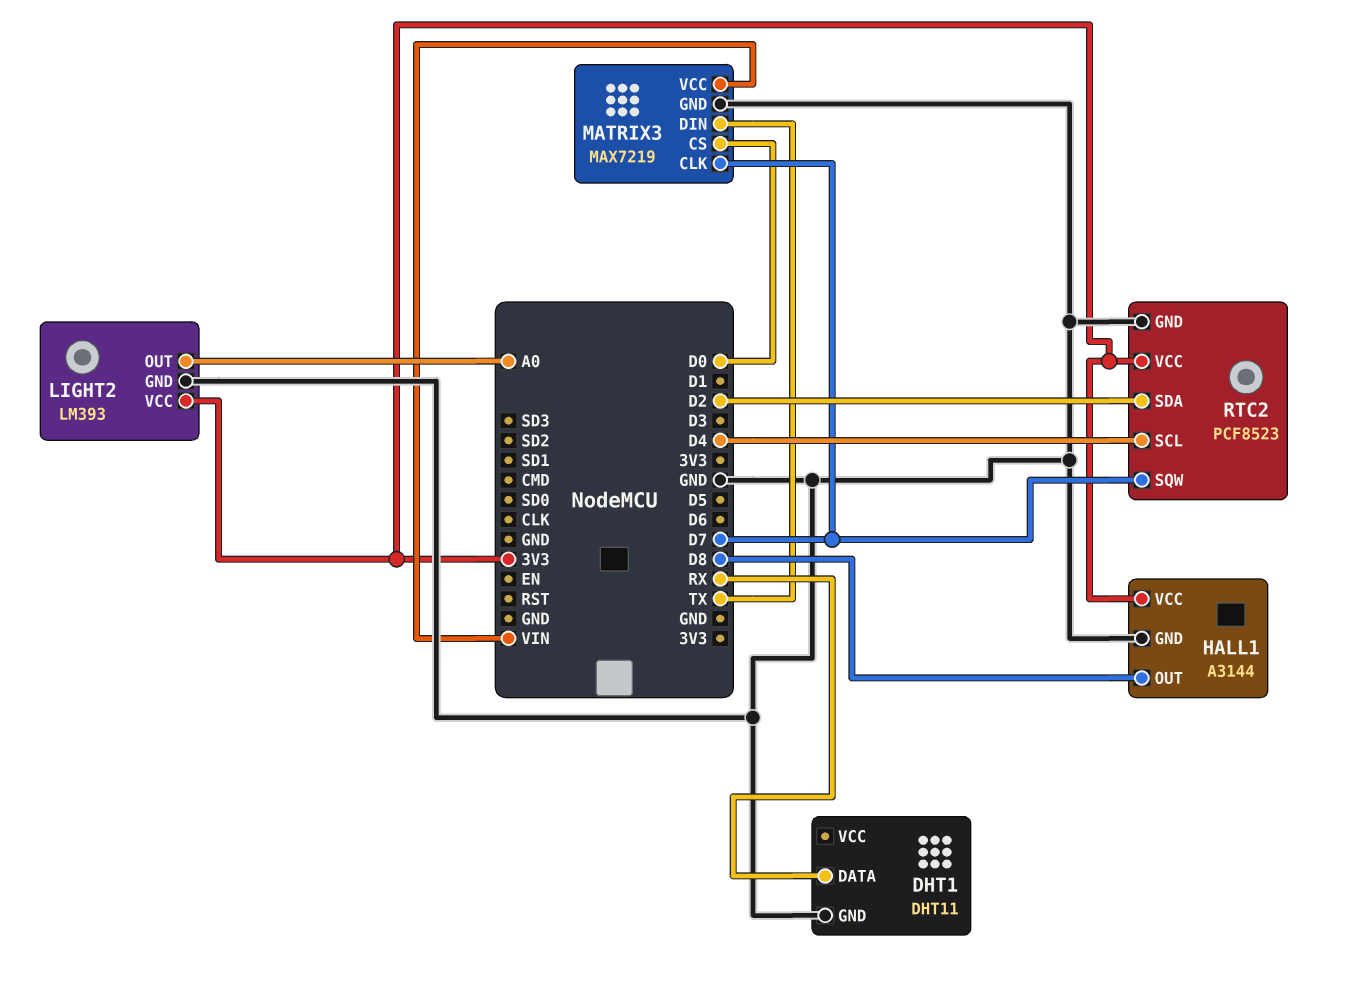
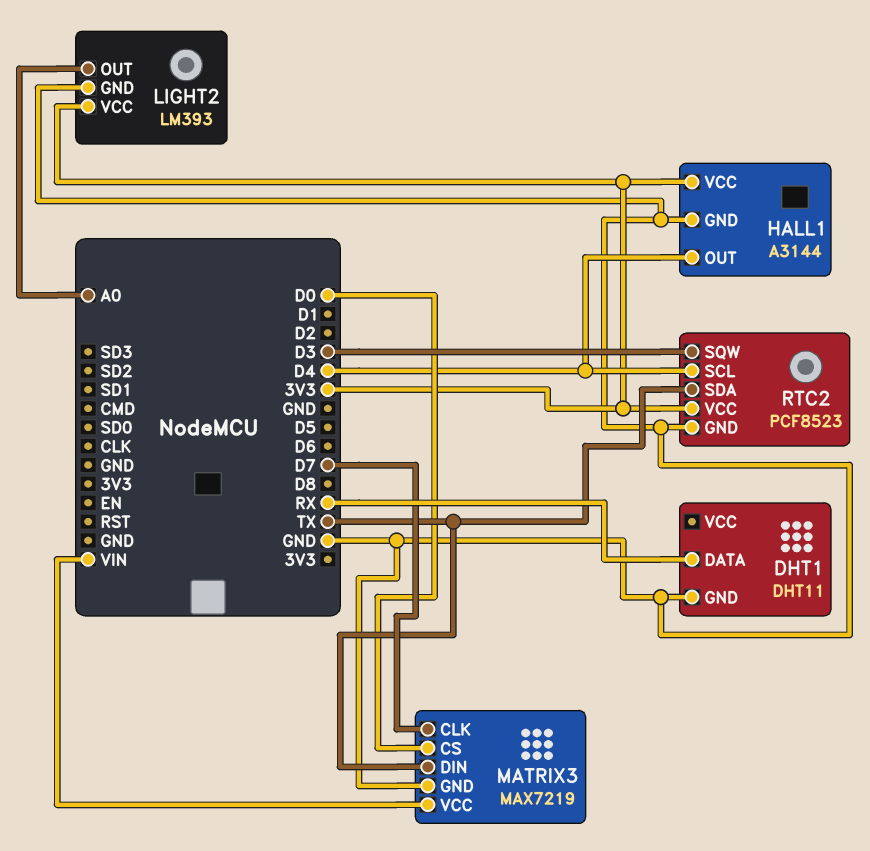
HALL1 pin OUT: D8 -> D4
RTC2 pin SDA: D2 -> TX
RTC2 pin SQW: D7 -> D3

